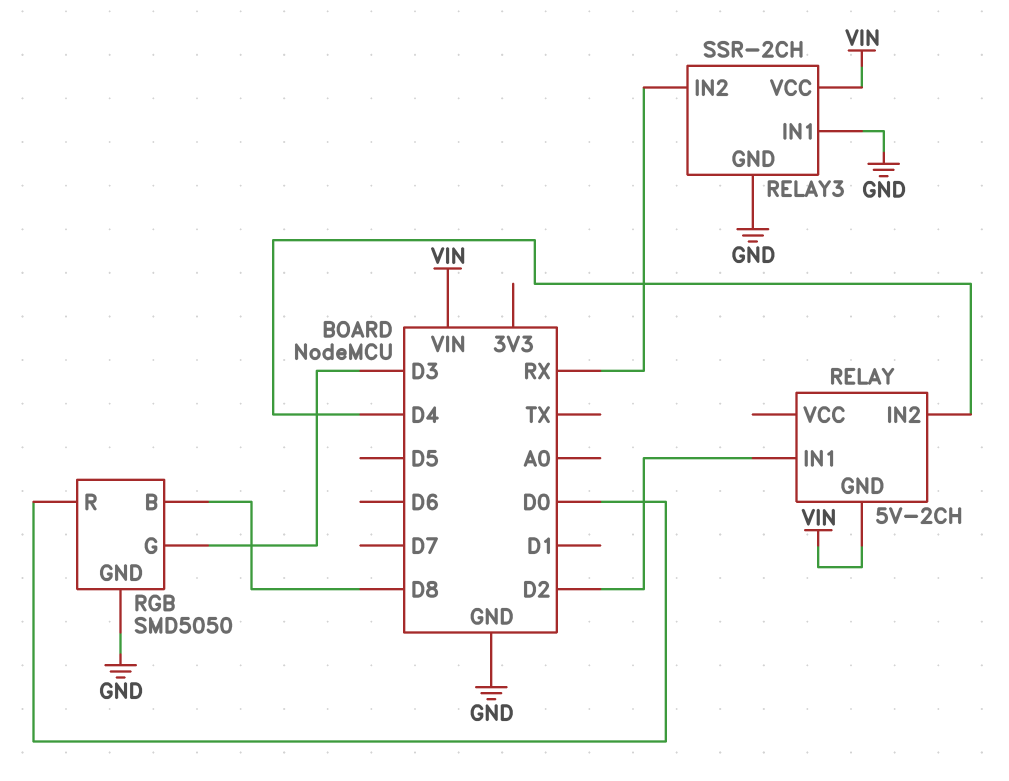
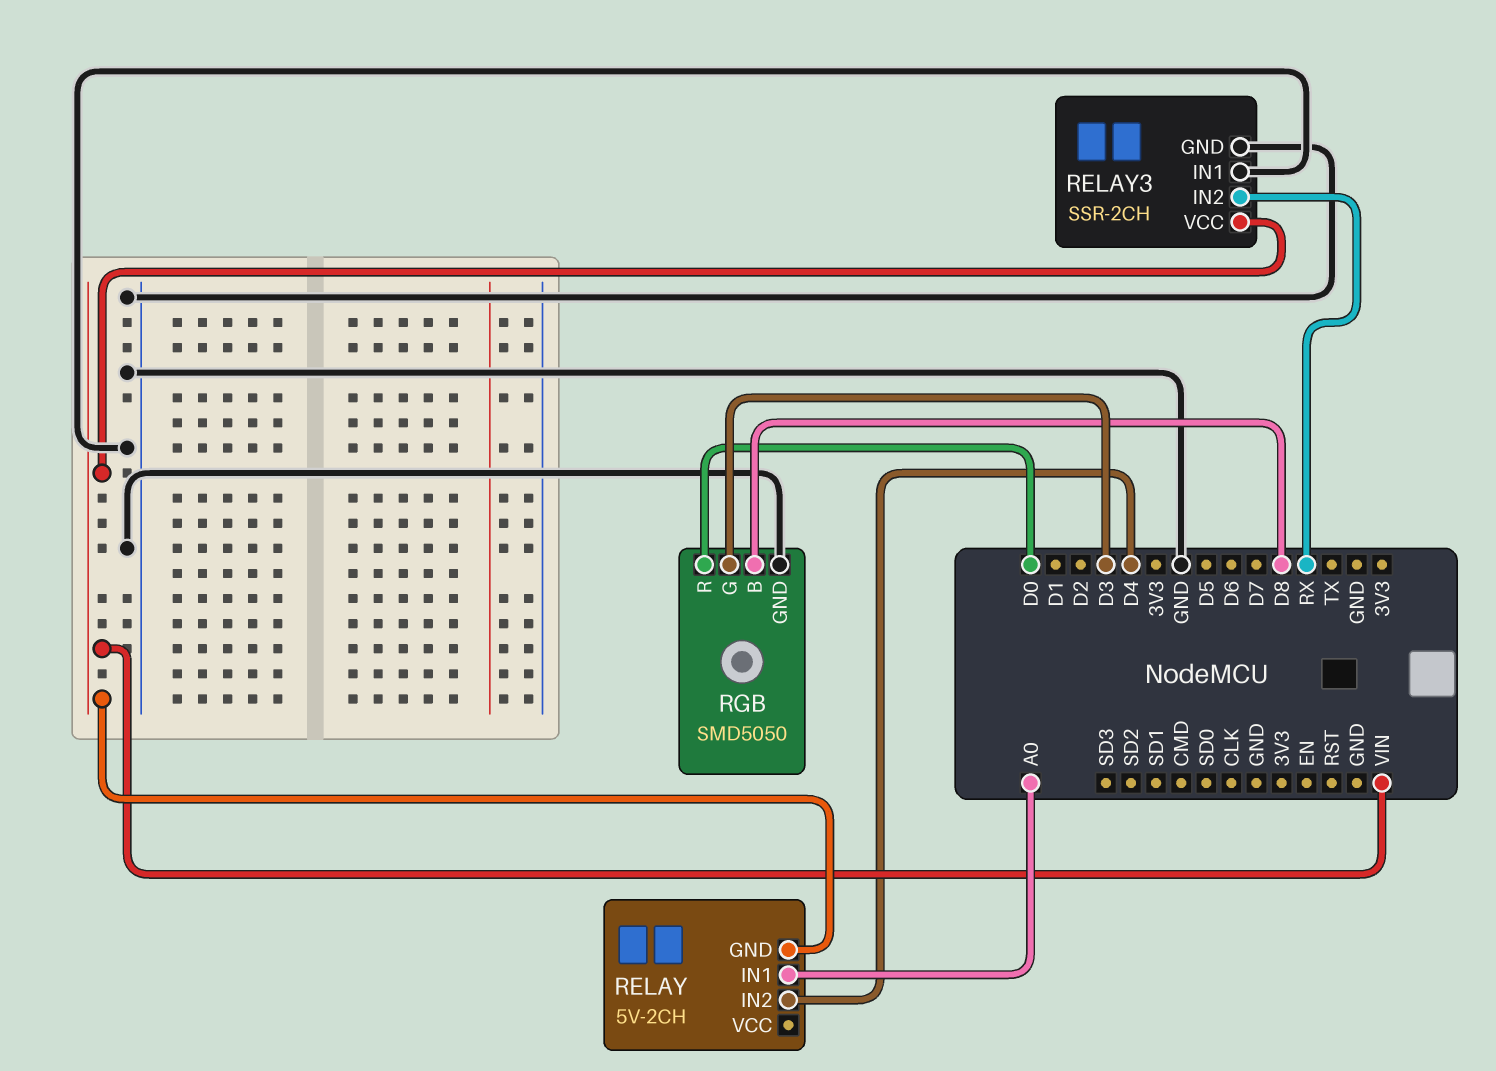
RELAY pin IN1: D2 -> A0

